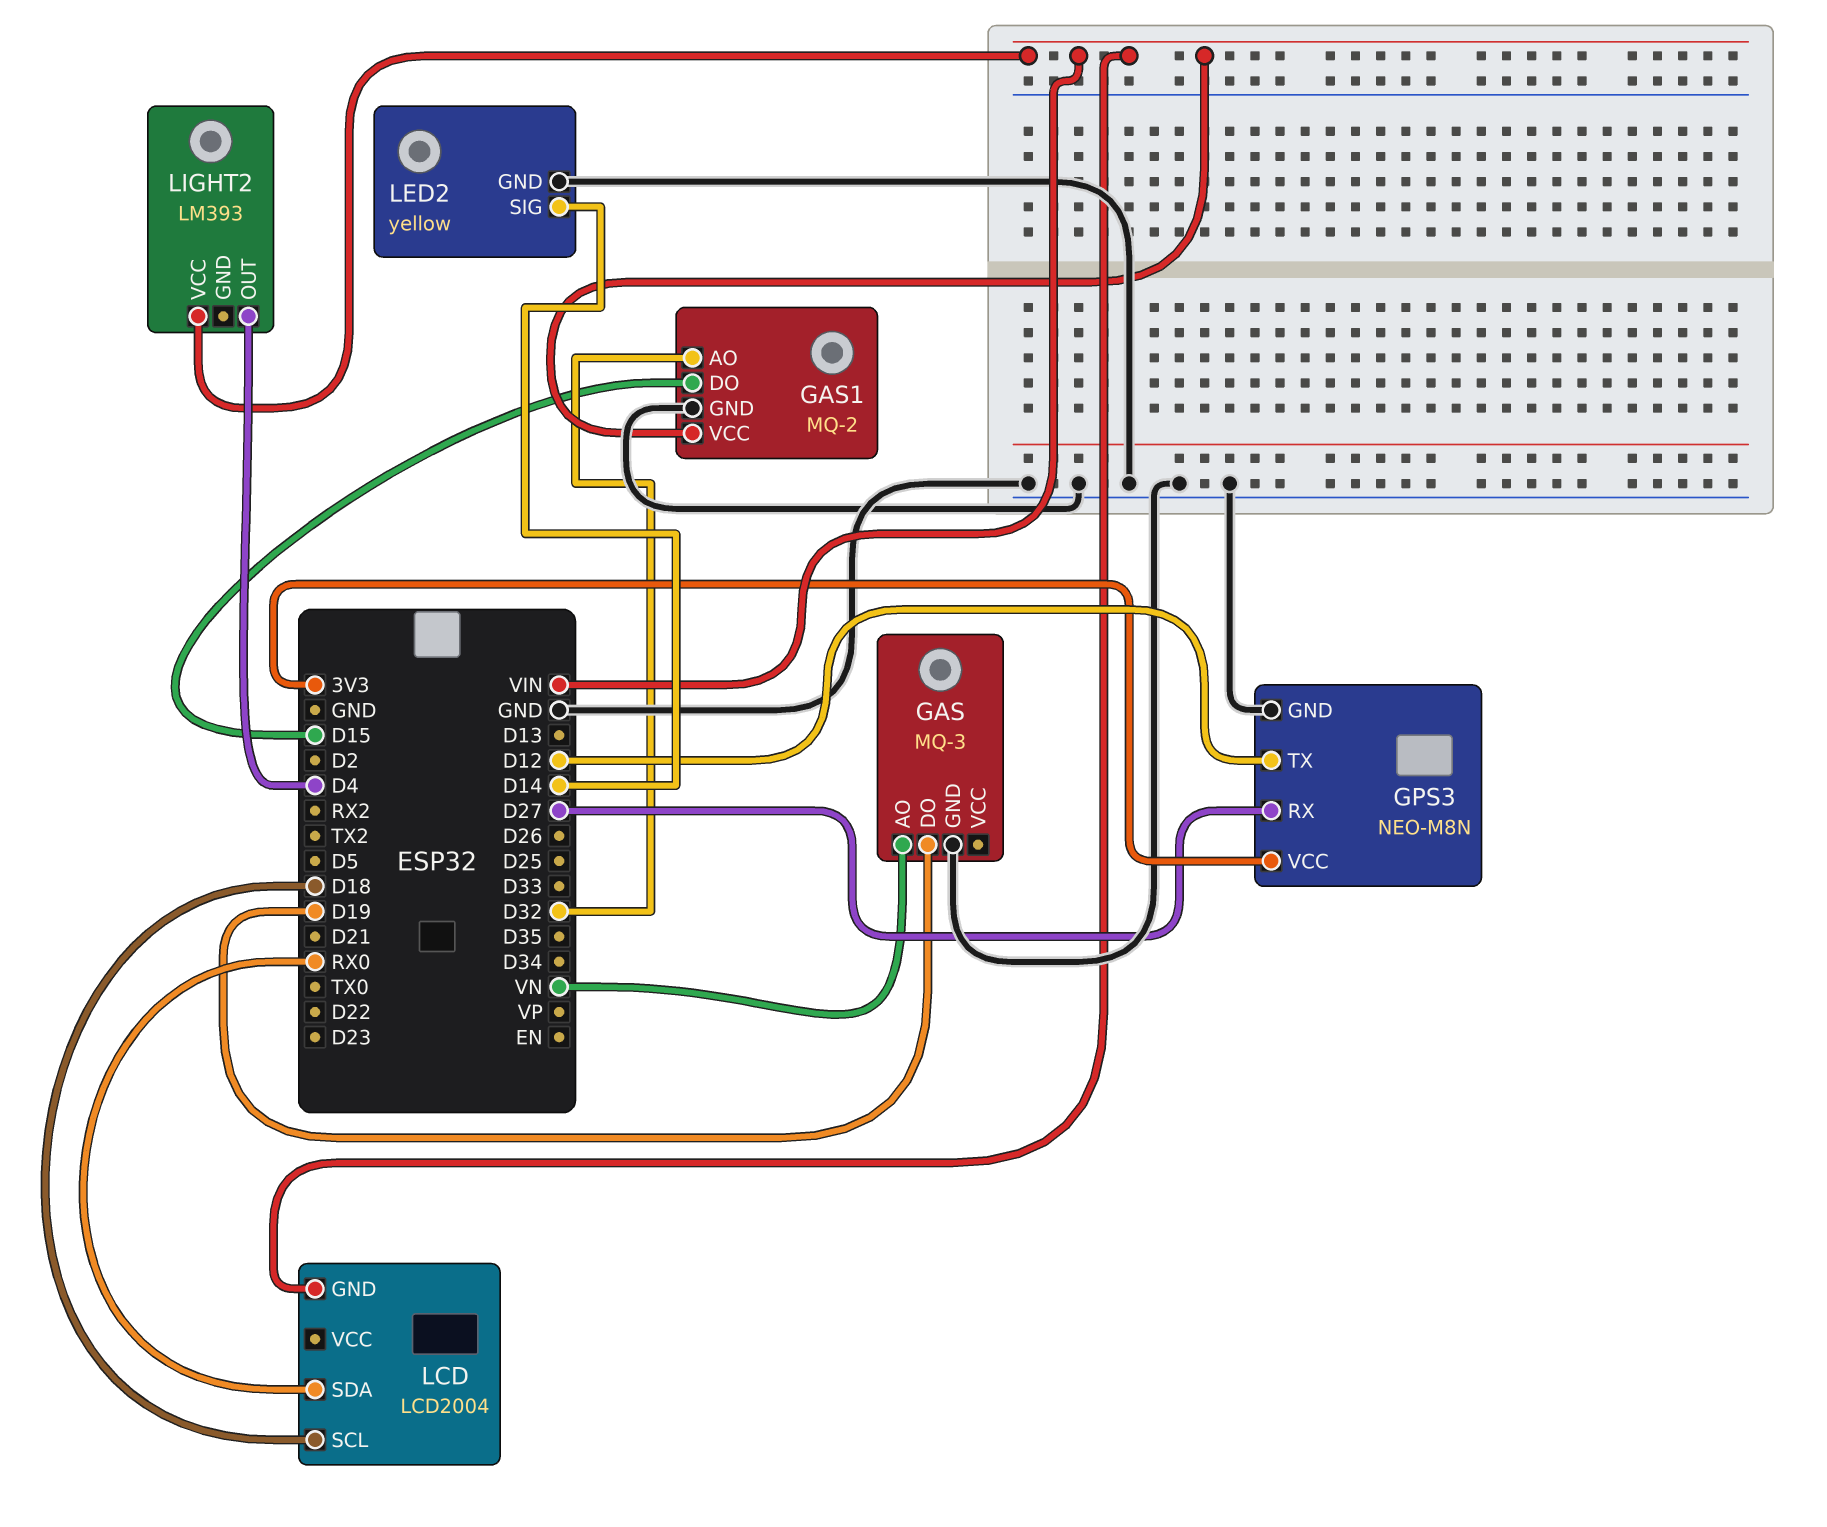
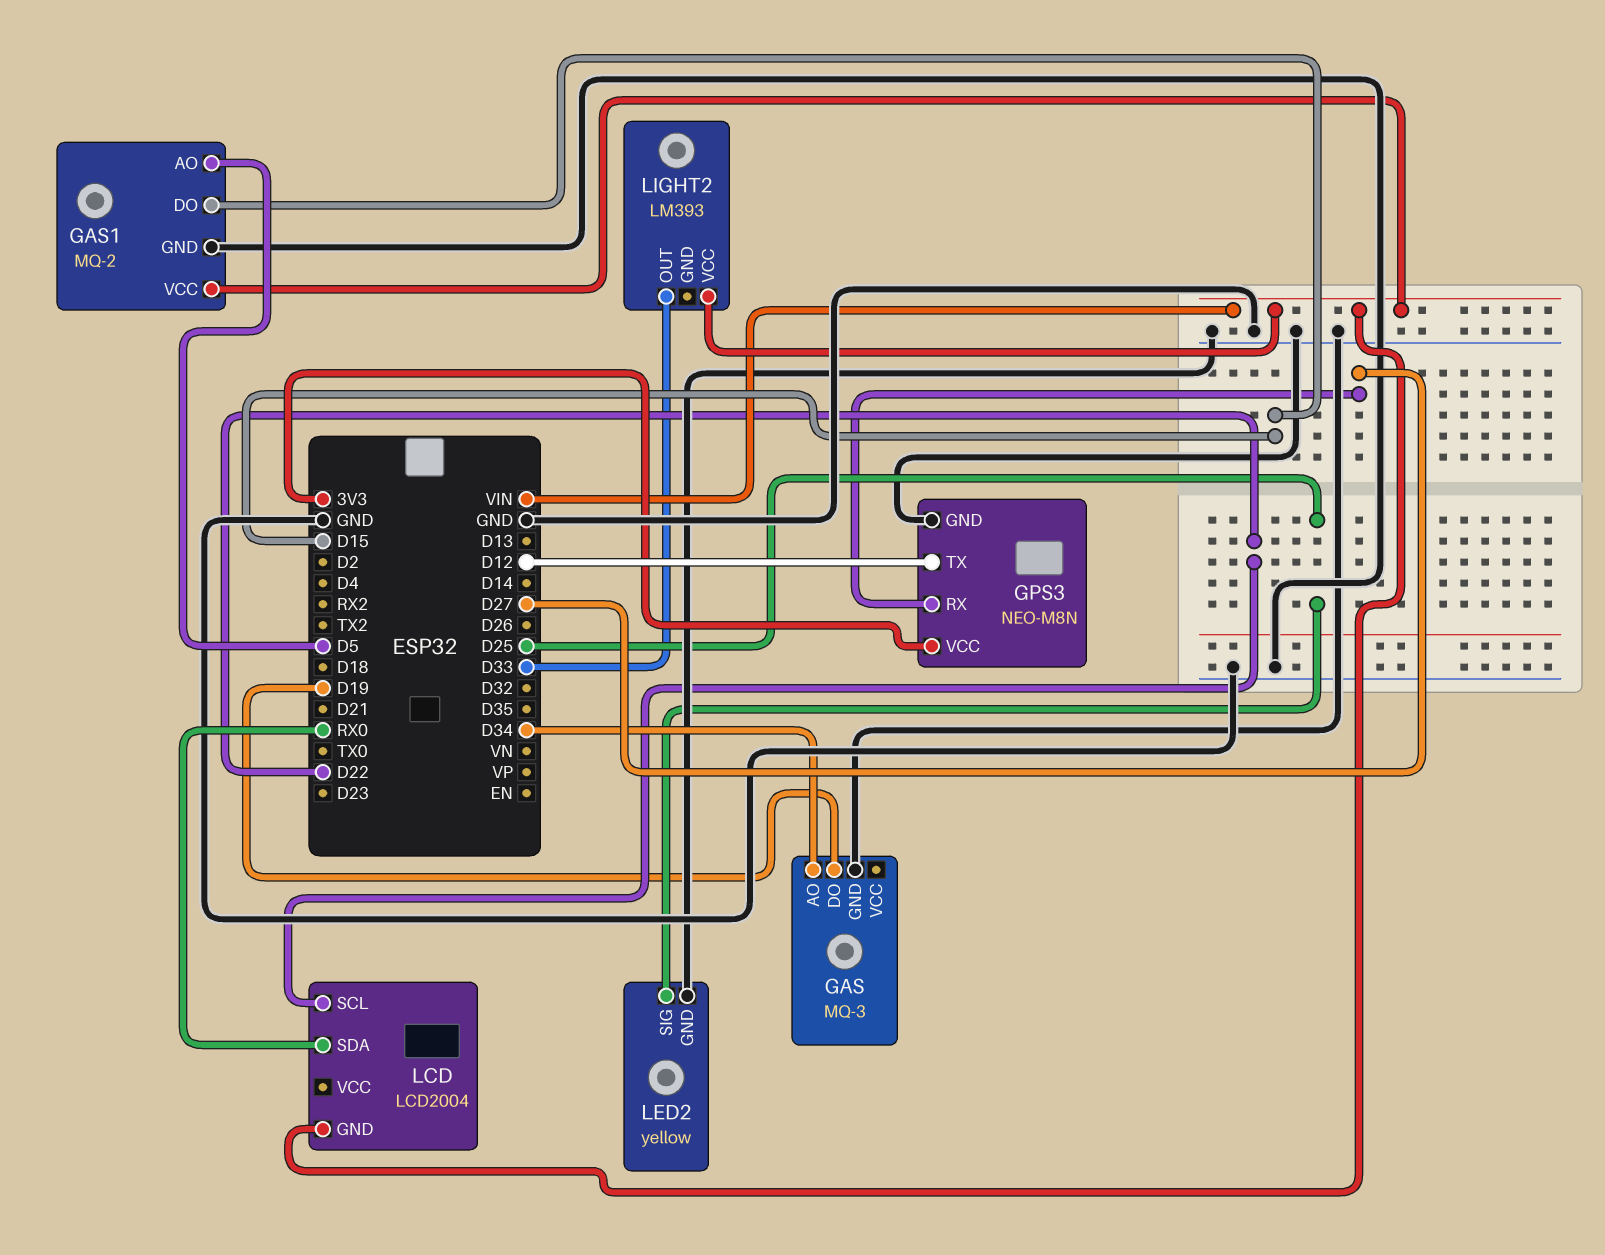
GAS pin AO: VN -> D34
GAS1 pin AO: D32 -> D5
LCD pin SCL: D18 -> D22
LED2 pin SIG: D14 -> D25
LIGHT2 pin OUT: D4 -> D33

